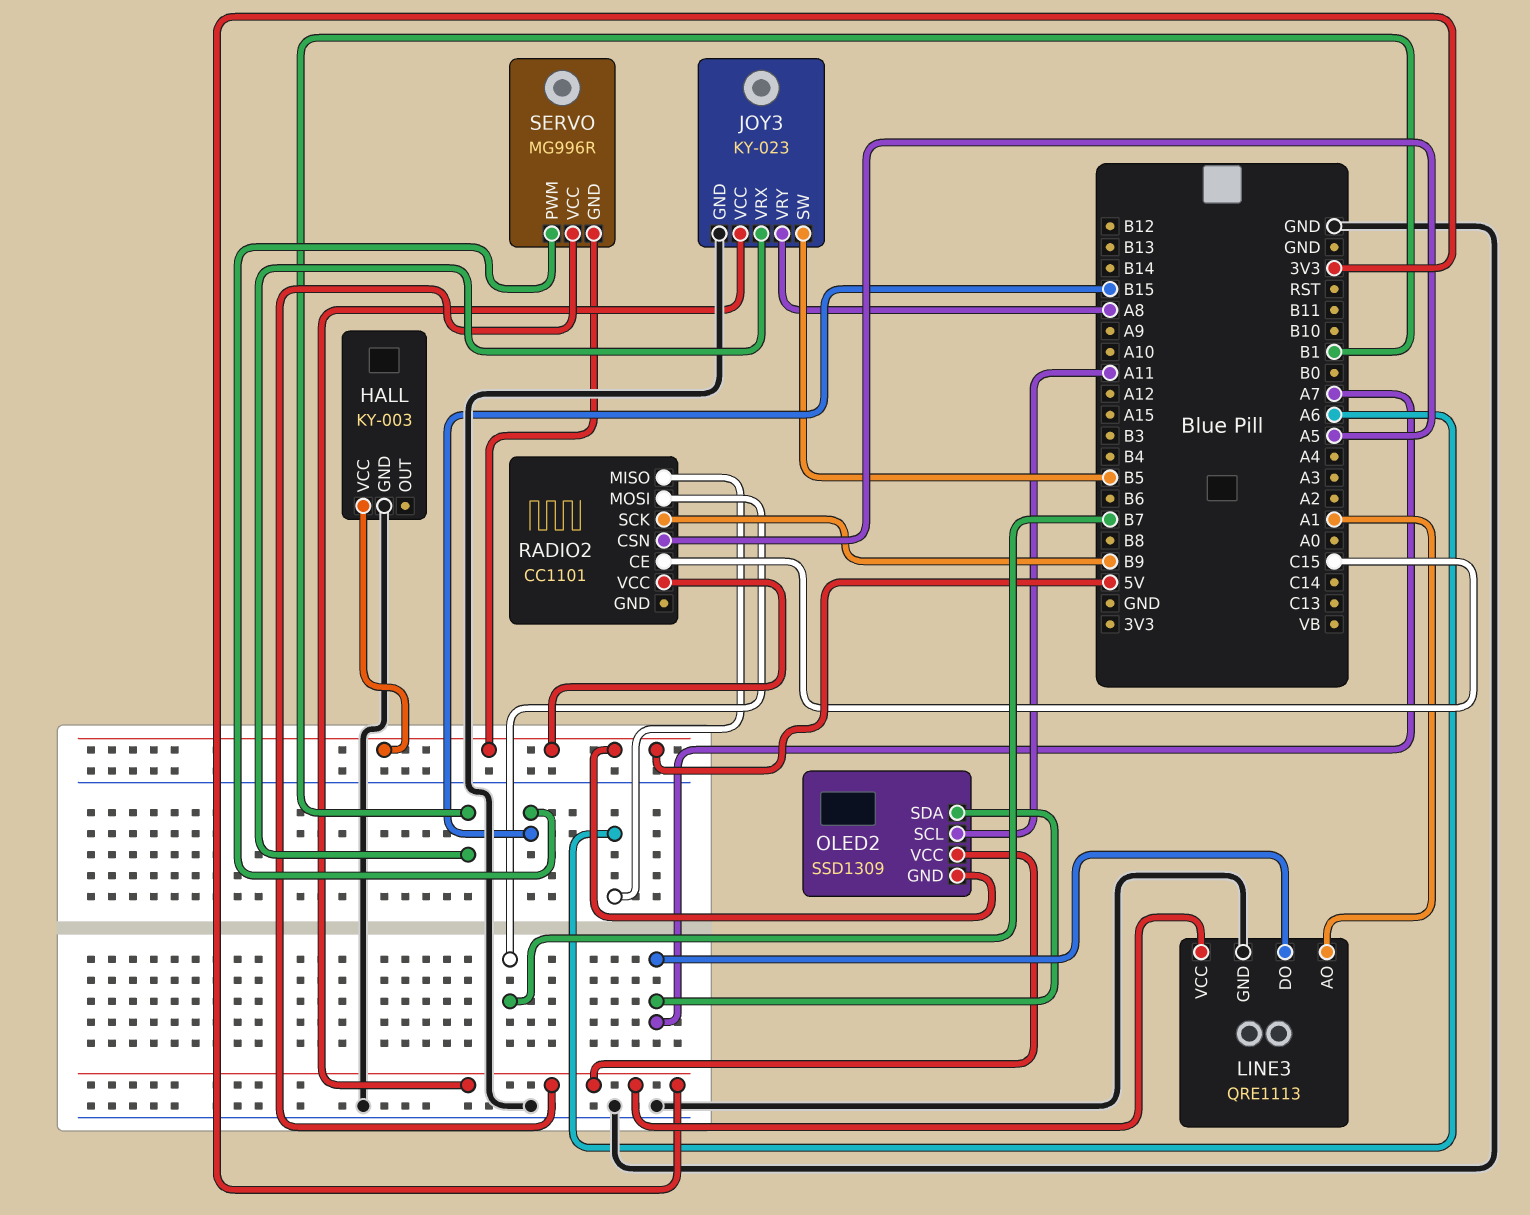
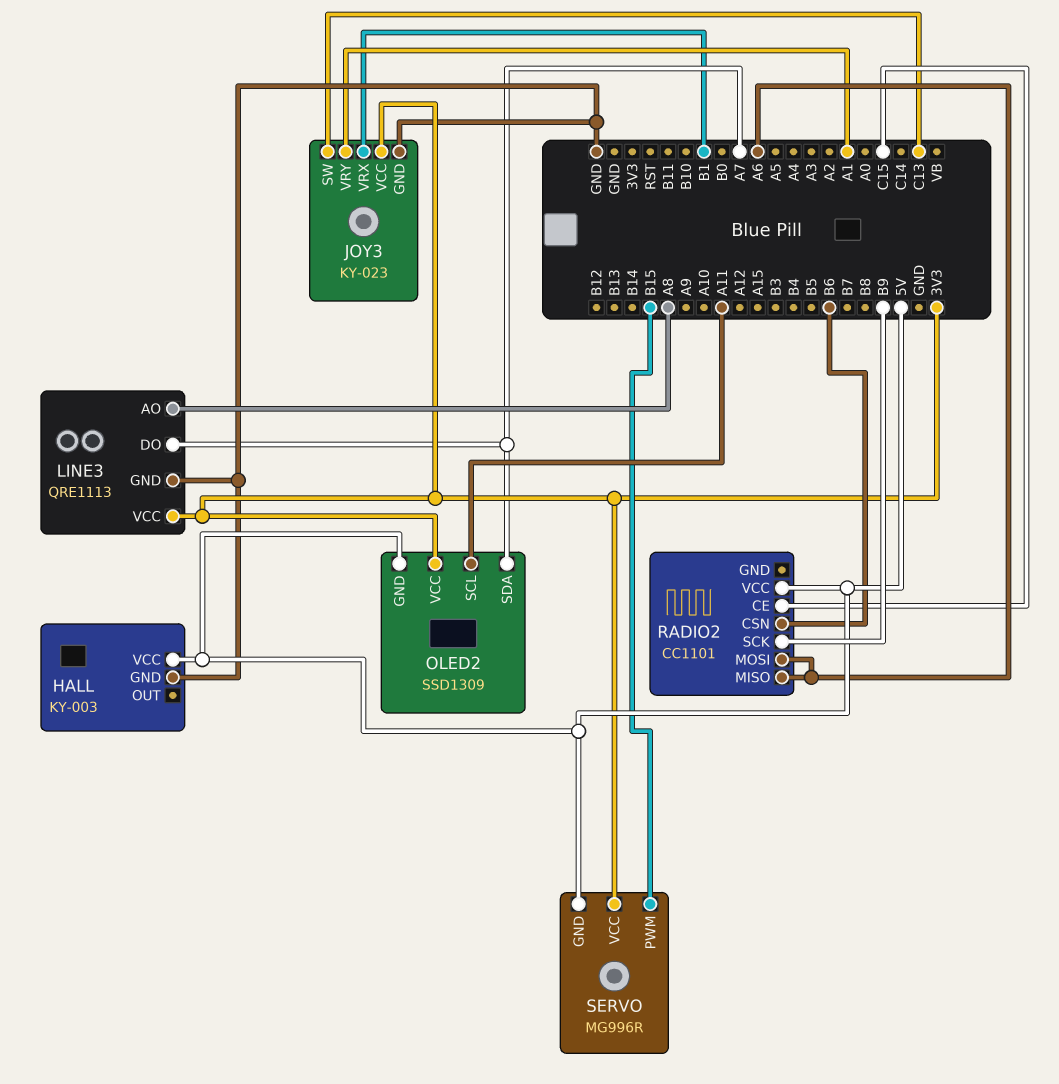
JOY3 pin SW: B5 -> C13
JOY3 pin VRY: A8 -> A1
LINE3 pin AO: A1 -> A8
RADIO2 pin CSN: A5 -> B6
RADIO2 pin MOSI: B7 -> A6

